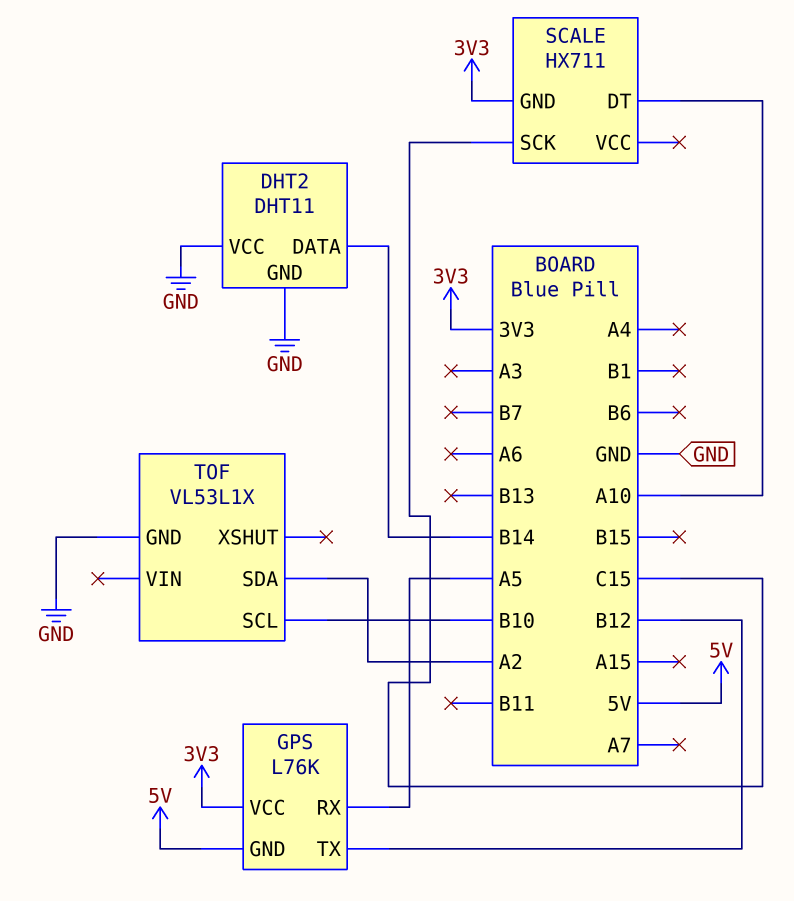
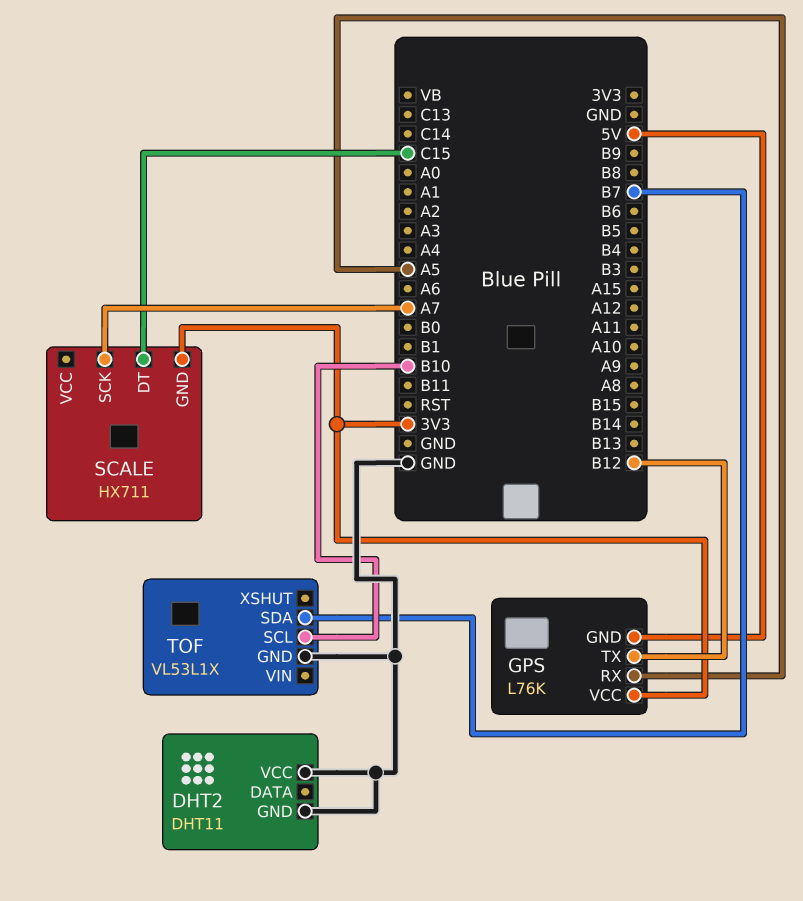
DHT2 pin DATA: B14 -> none
SCALE pin DT: A10 -> C15
SCALE pin SCK: C15 -> A7
TOF pin SDA: A2 -> B7

